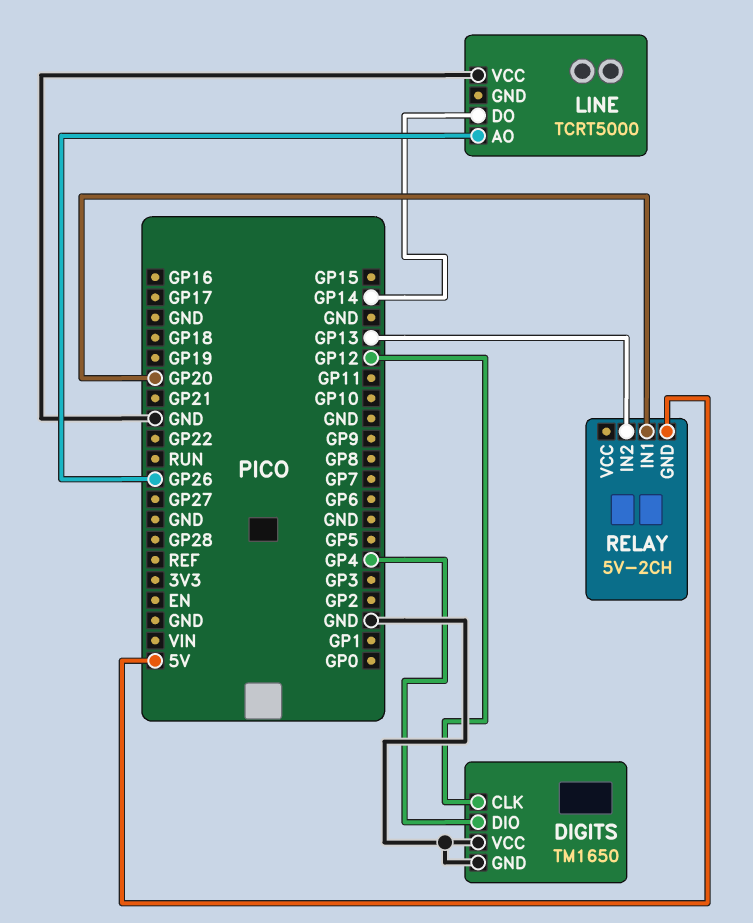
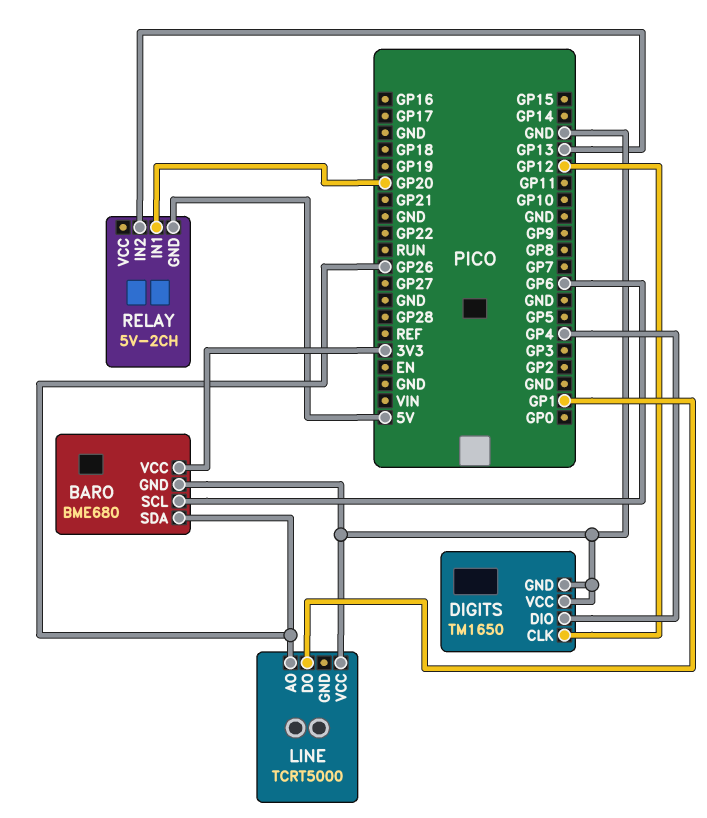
BARO: none -> BME680
BARO pin GND: none -> GND
BARO pin SCL: none -> GP6
BARO pin SDA: none -> GP26
BARO pin VCC: none -> 3V3
LINE pin DO: GP14 -> GP1

